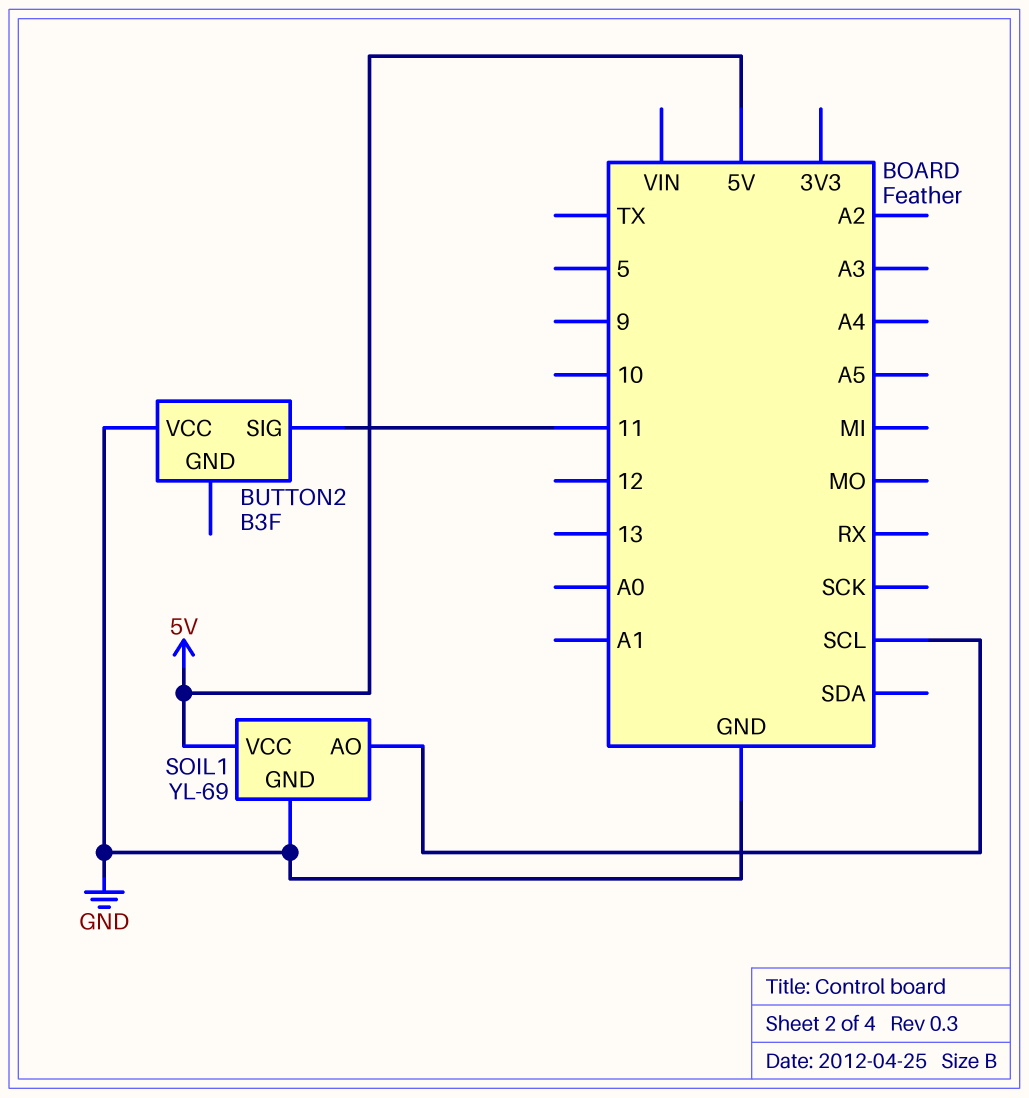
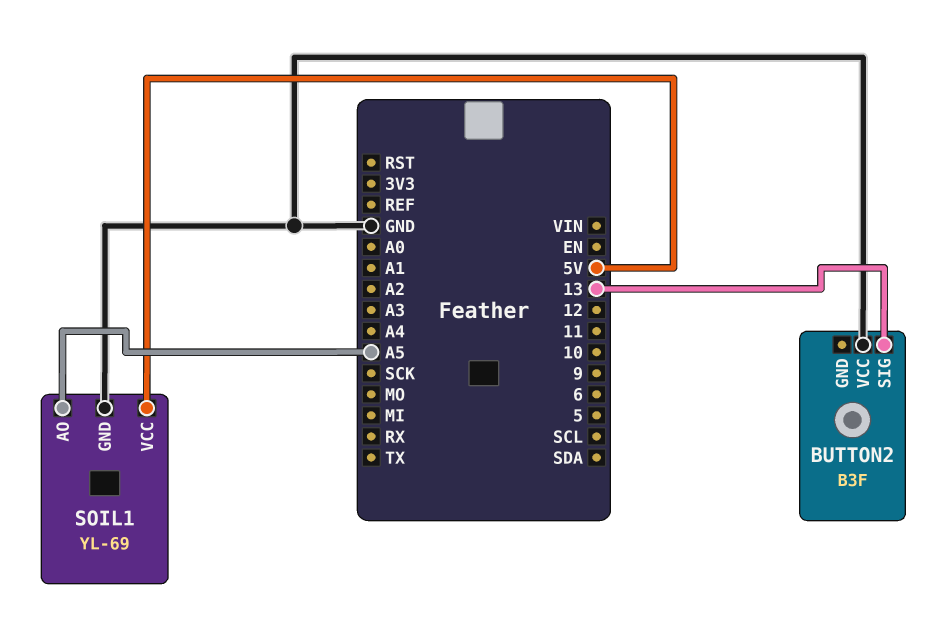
BUTTON2 pin SIG: 11 -> 13
SOIL1 pin AO: SCL -> A5

